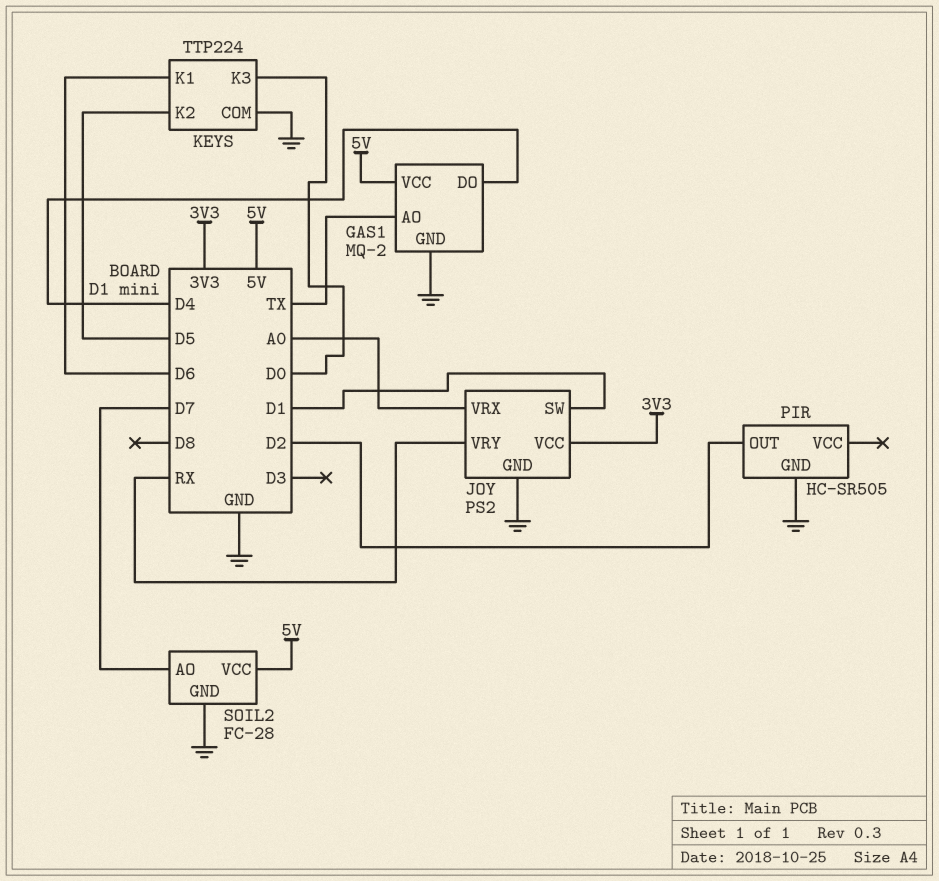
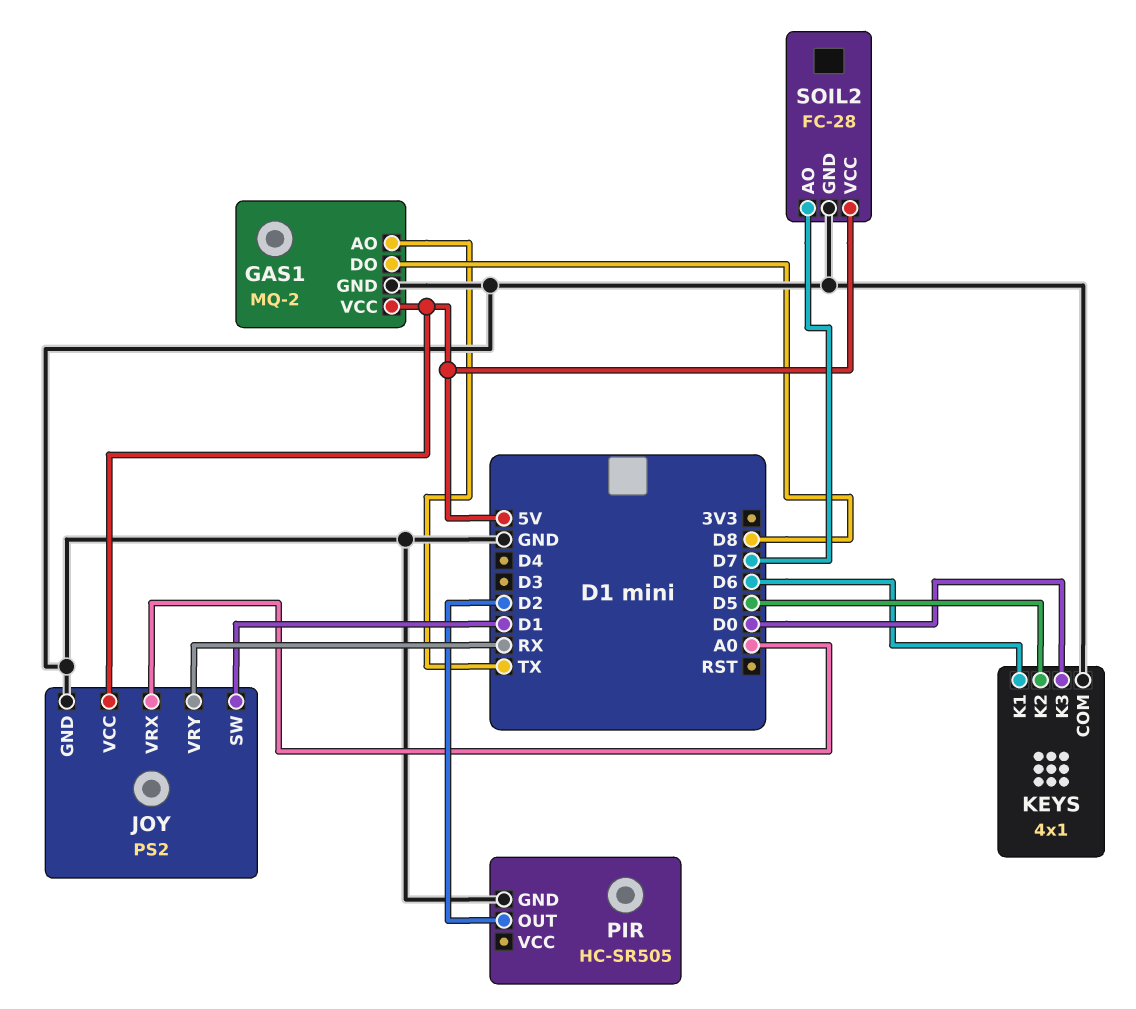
GAS1 pin DO: D4 -> D8
JOY pin VCC: 3V3 -> 5V
KEYS: TTP224 -> 4x1

